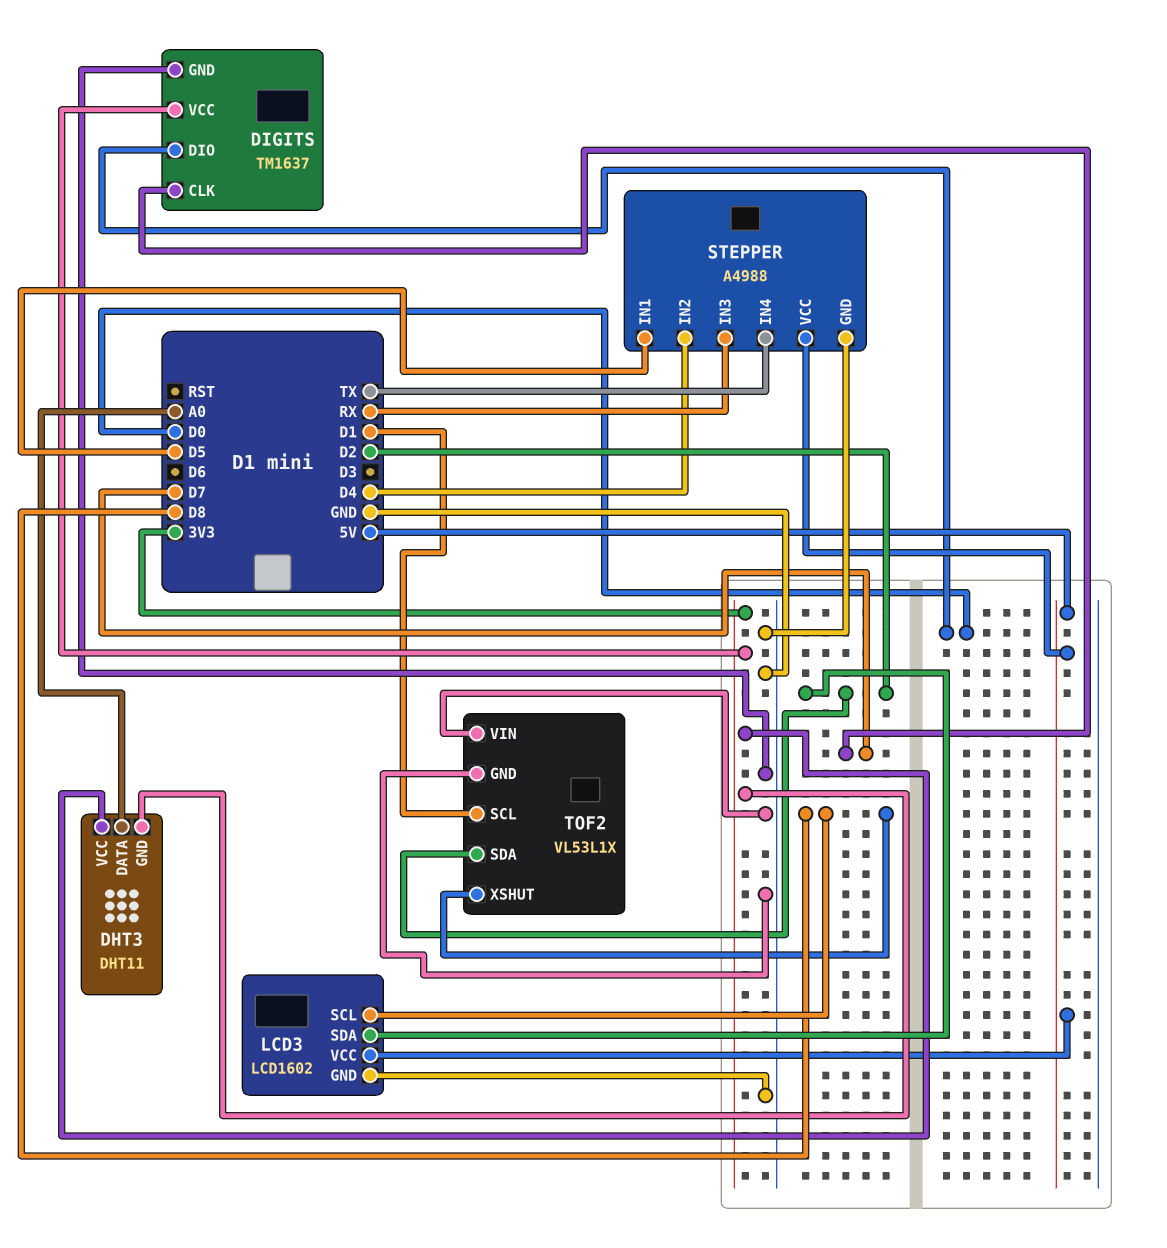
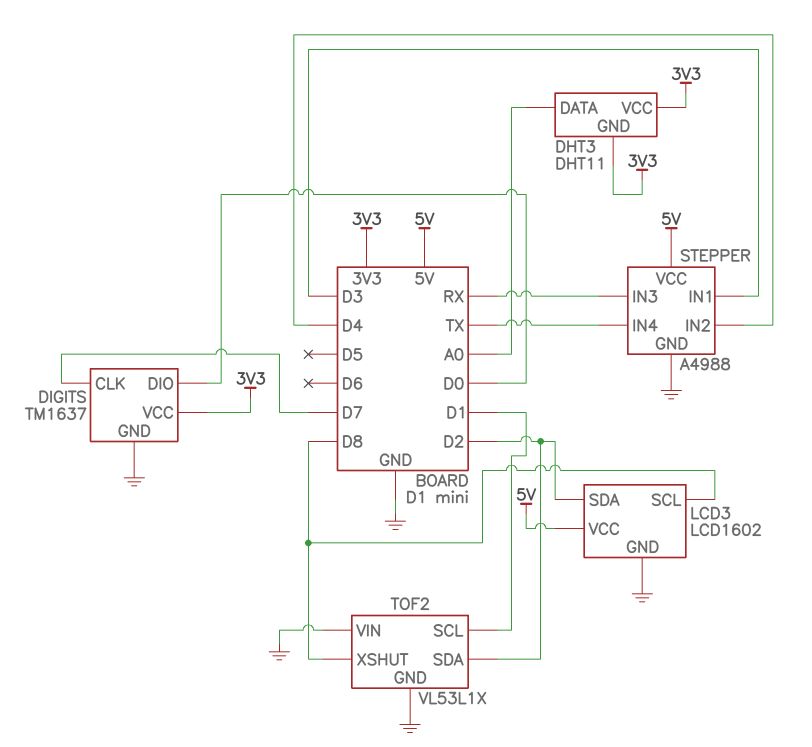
STEPPER pin IN1: D5 -> D3

